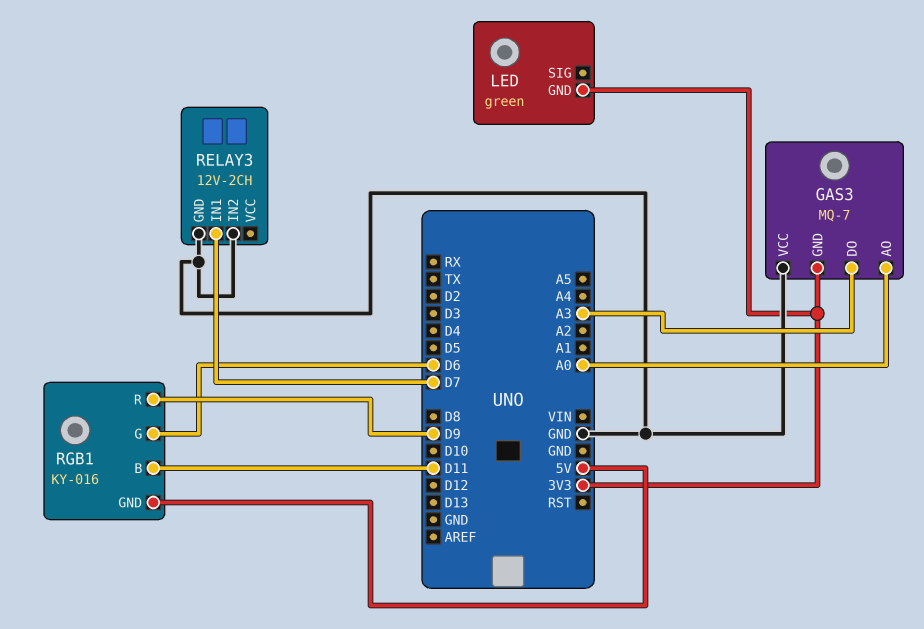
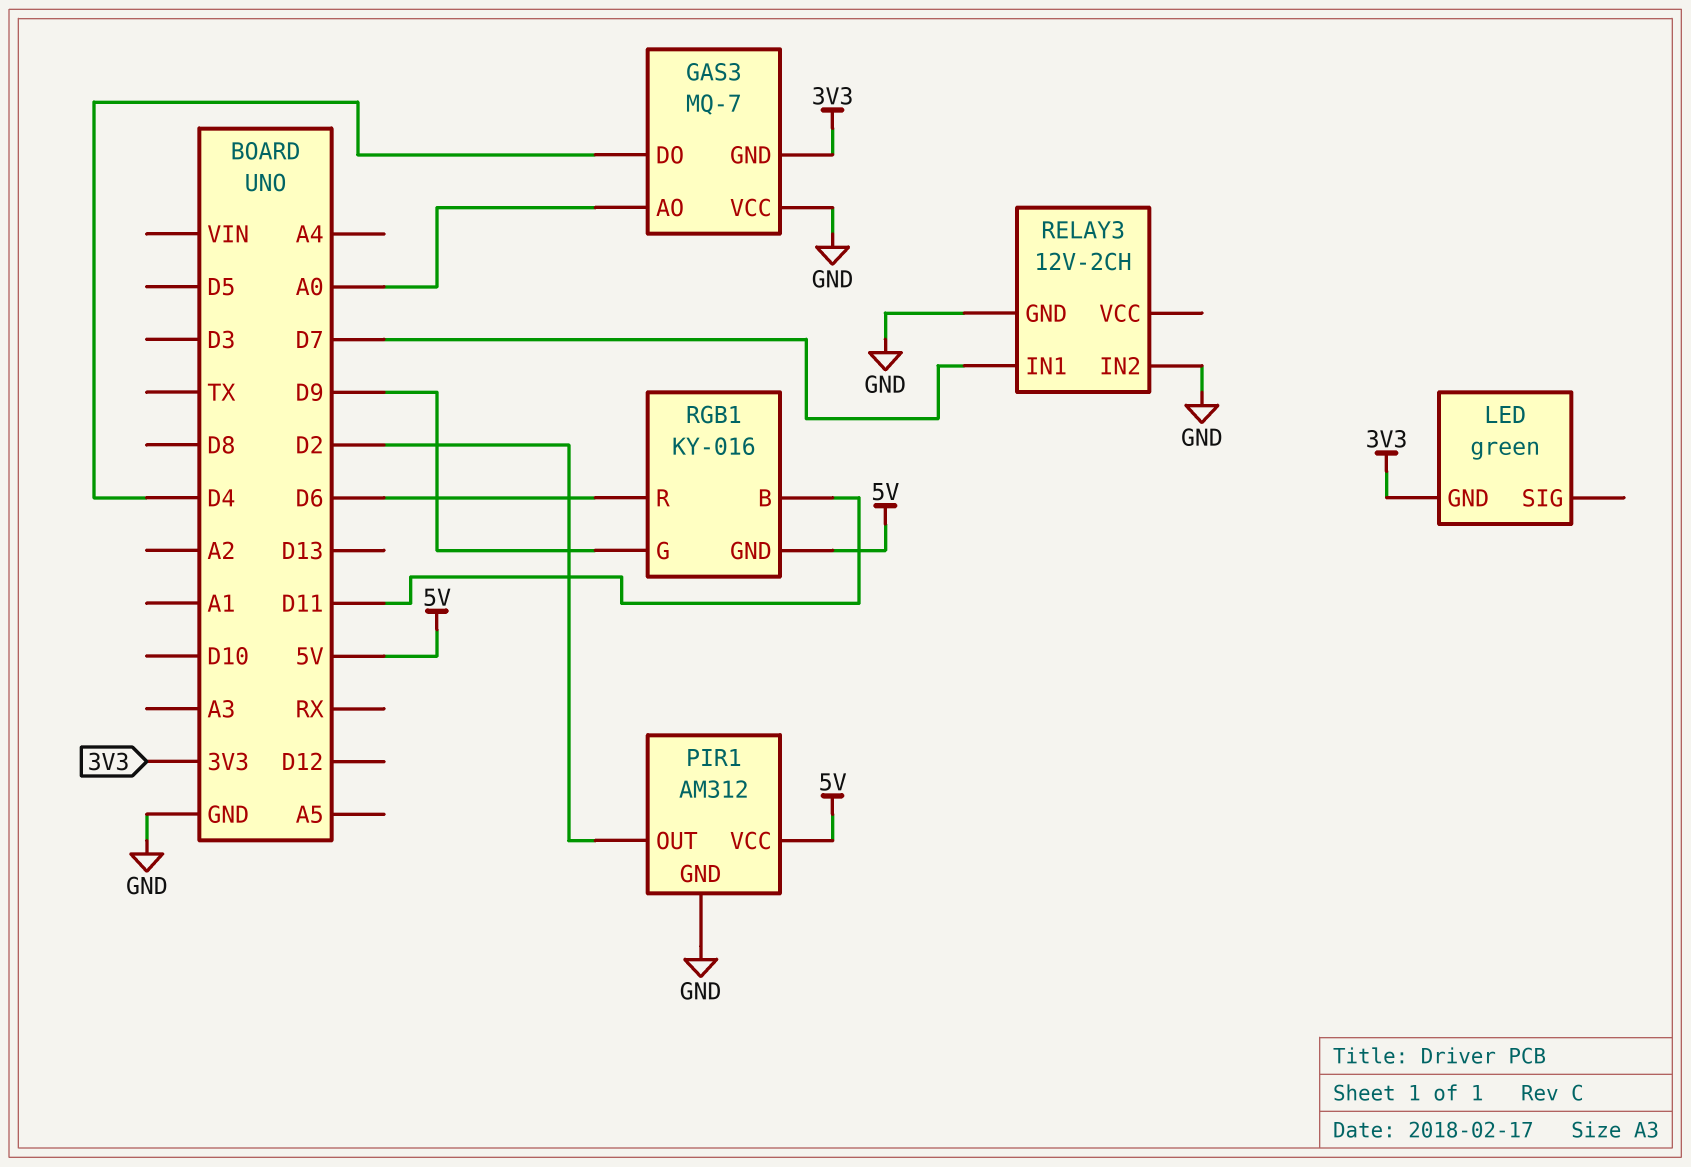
GAS3 pin DO: A3 -> D4
PIR1: none -> AM312
PIR1 pin GND: none -> GND
PIR1 pin OUT: none -> D2
PIR1 pin VCC: none -> 5V
RGB1 pin G: D6 -> D9
RGB1 pin R: D9 -> D6

